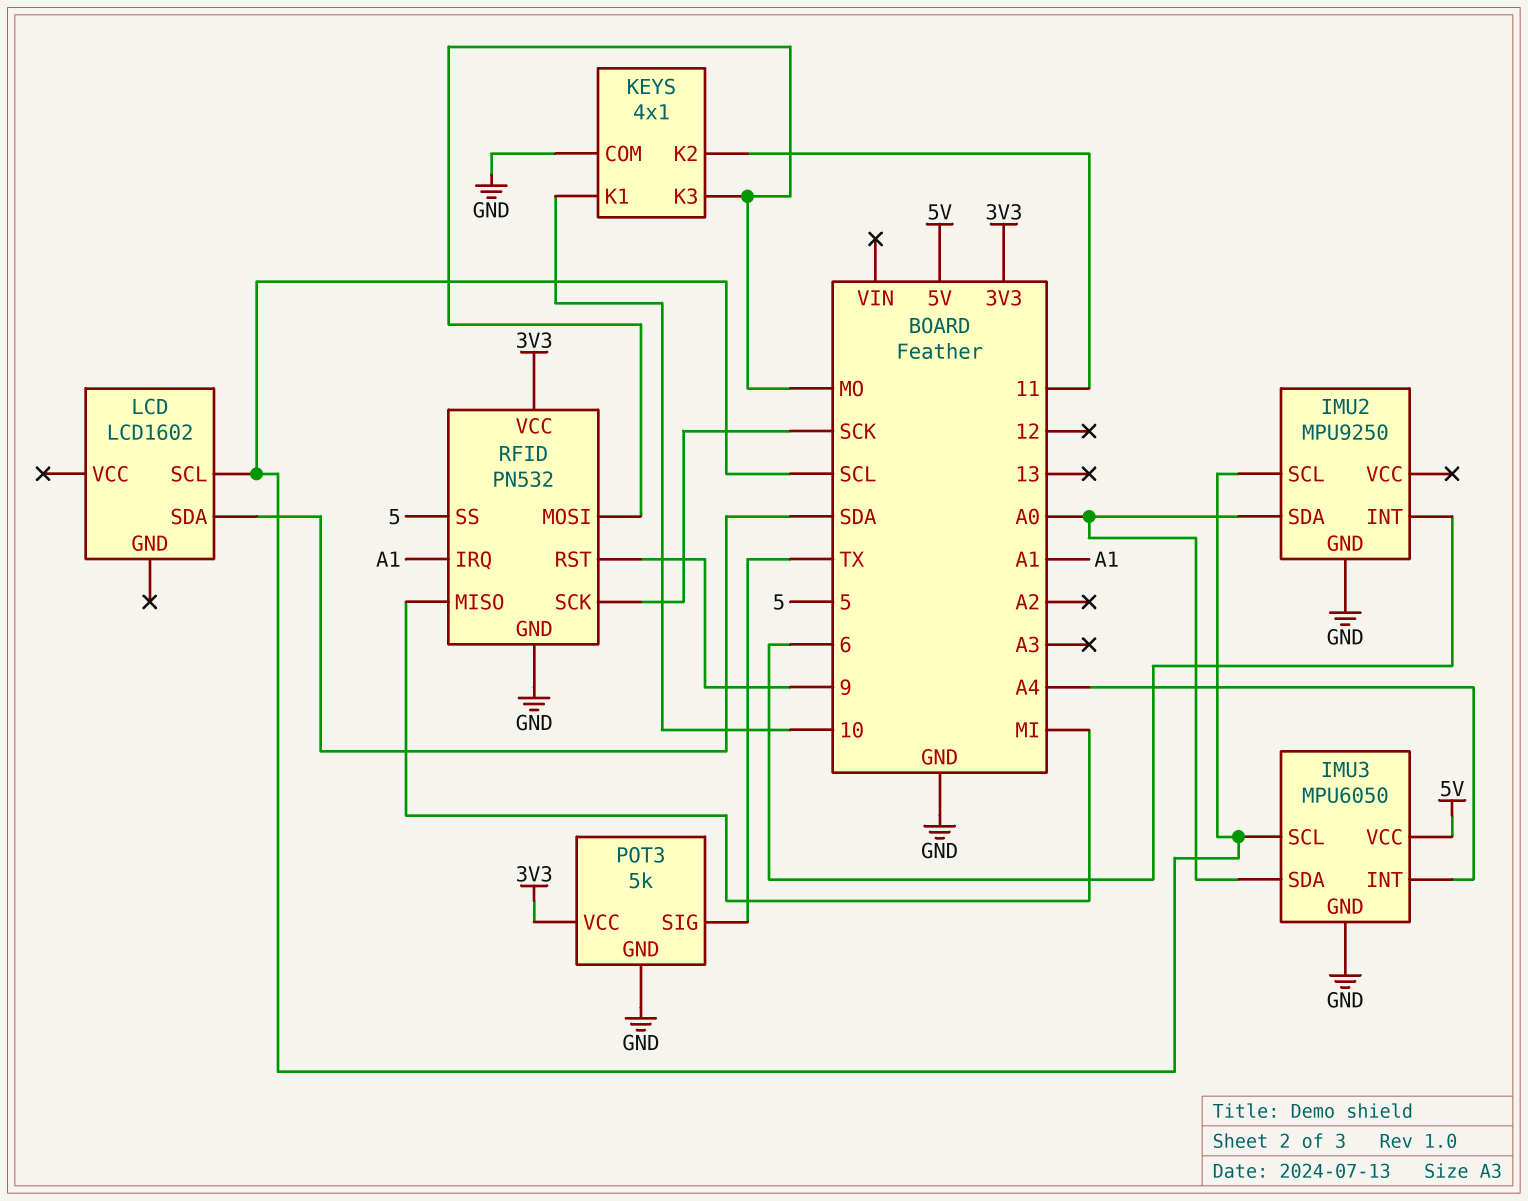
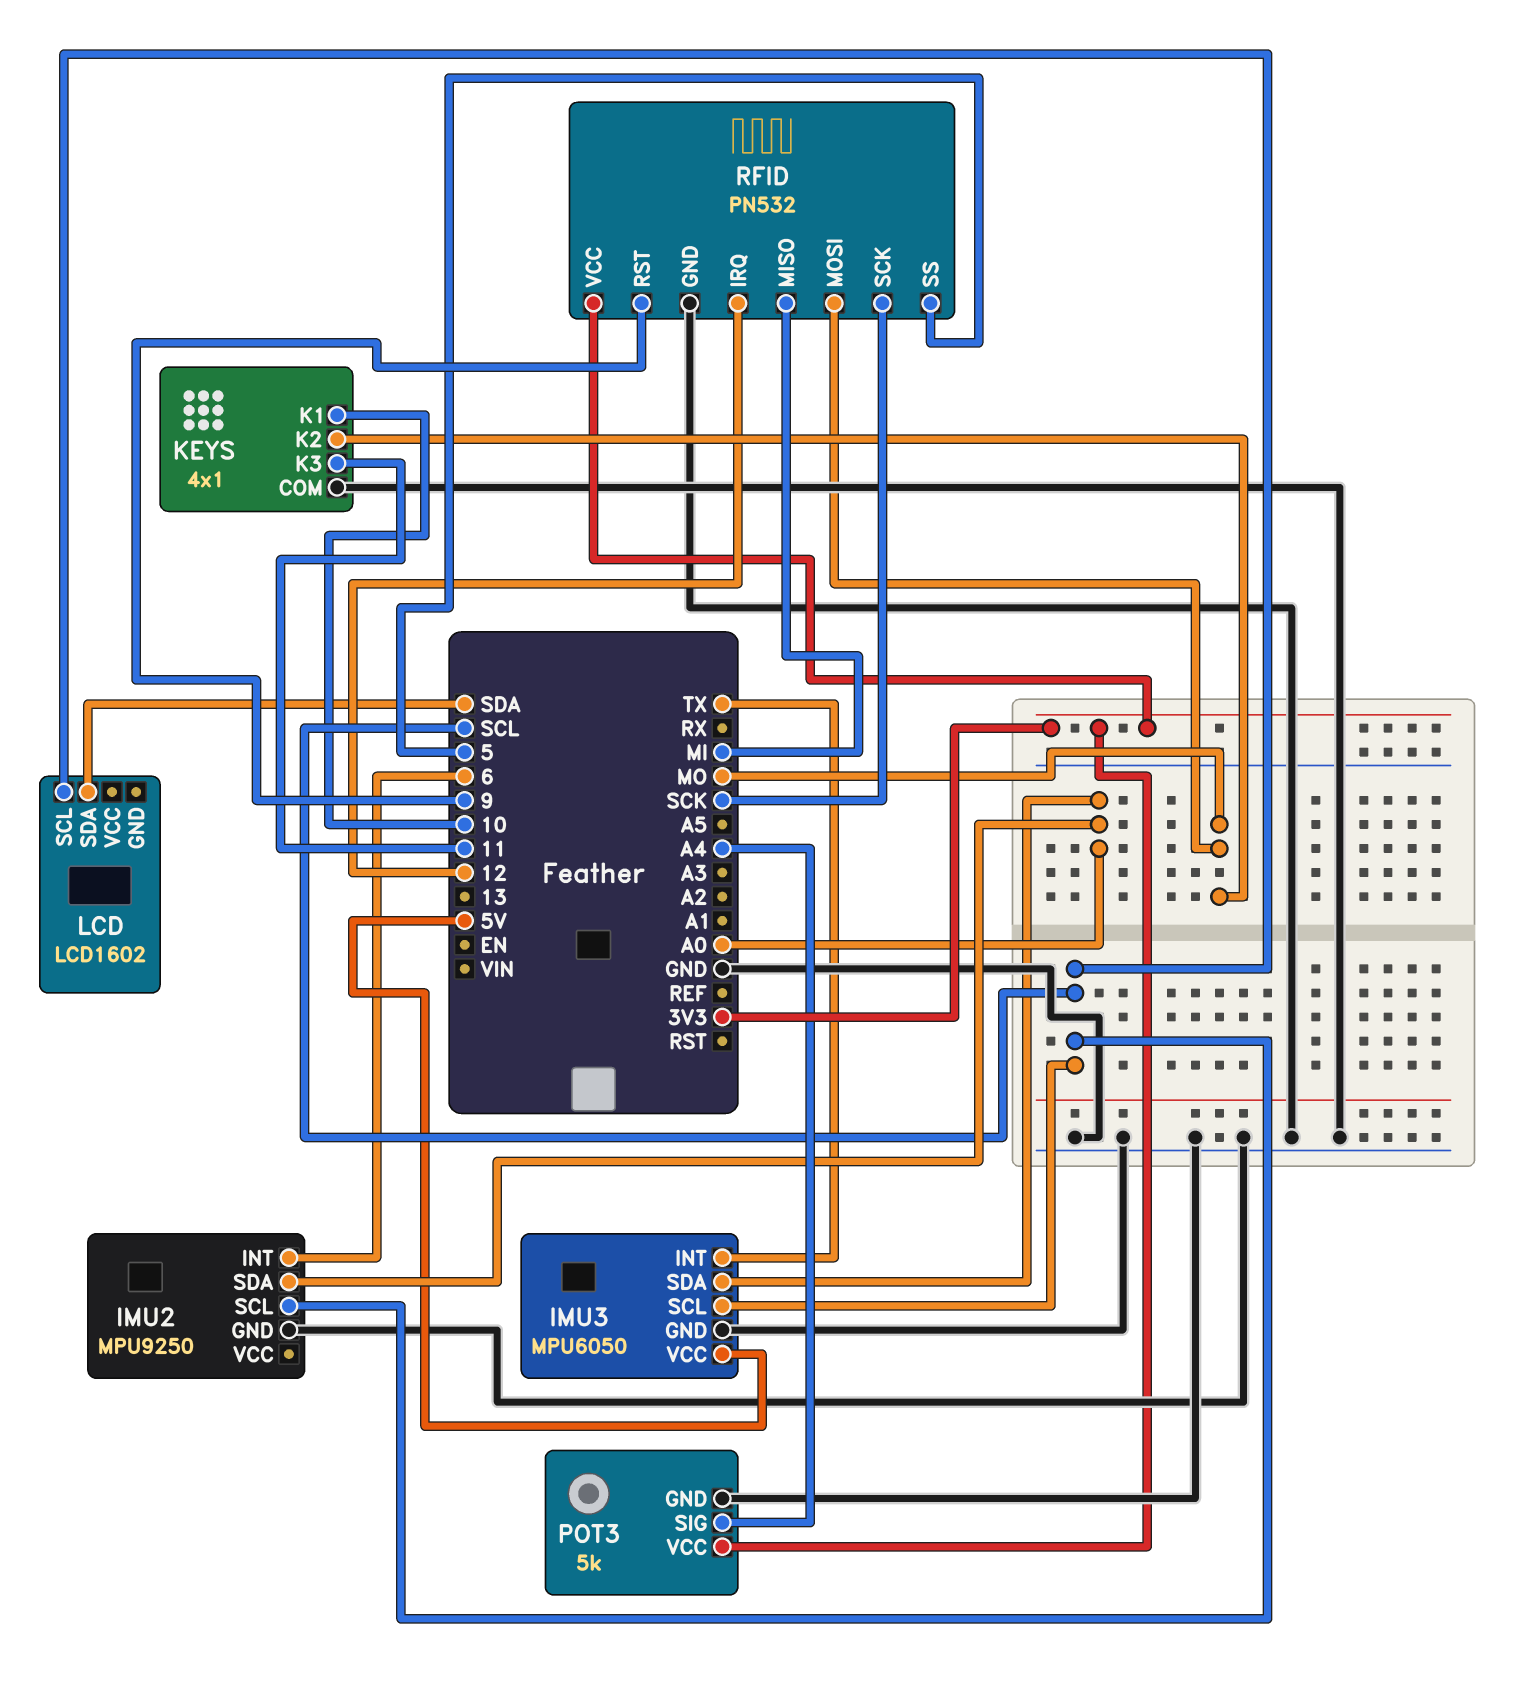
IMU3 pin INT: A4 -> TX
KEYS pin K2: 11 -> MO
KEYS pin K3: MO -> 11
POT3 pin SIG: TX -> A4
RFID pin IRQ: A1 -> 12

